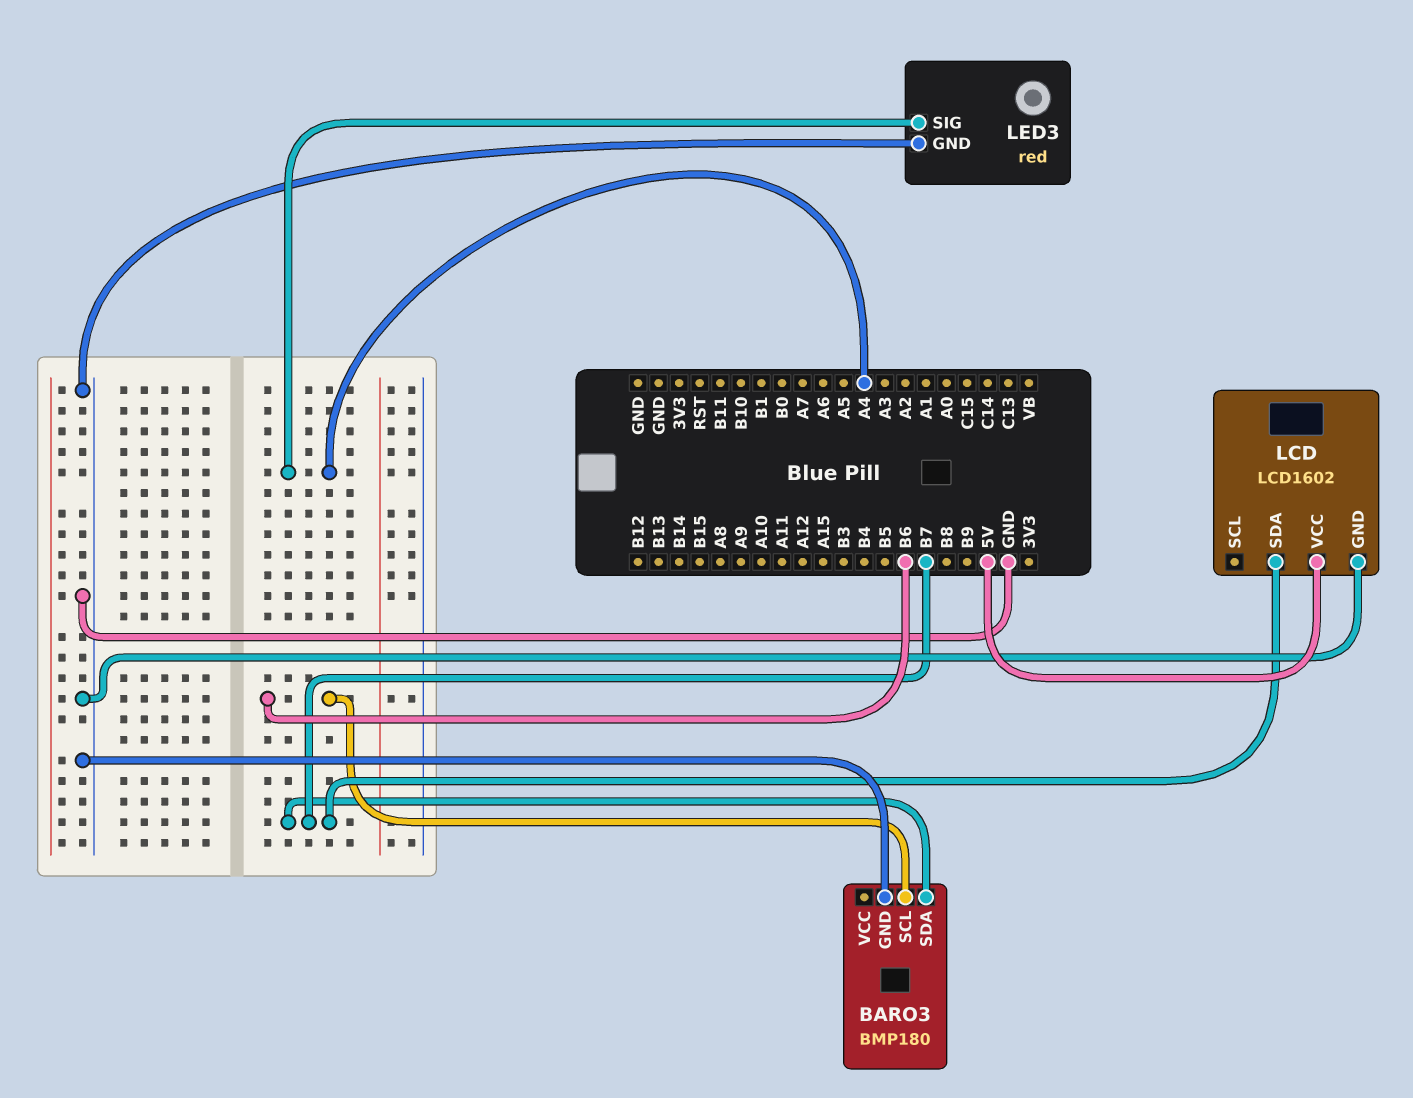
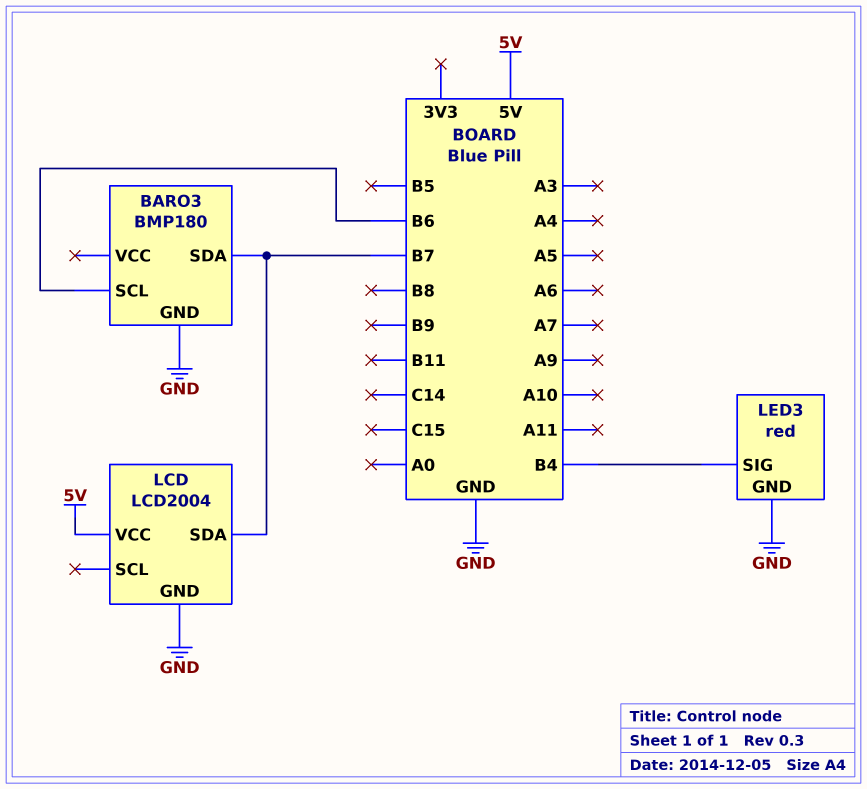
LCD: LCD1602 -> LCD2004
LED3 pin SIG: A4 -> B4

